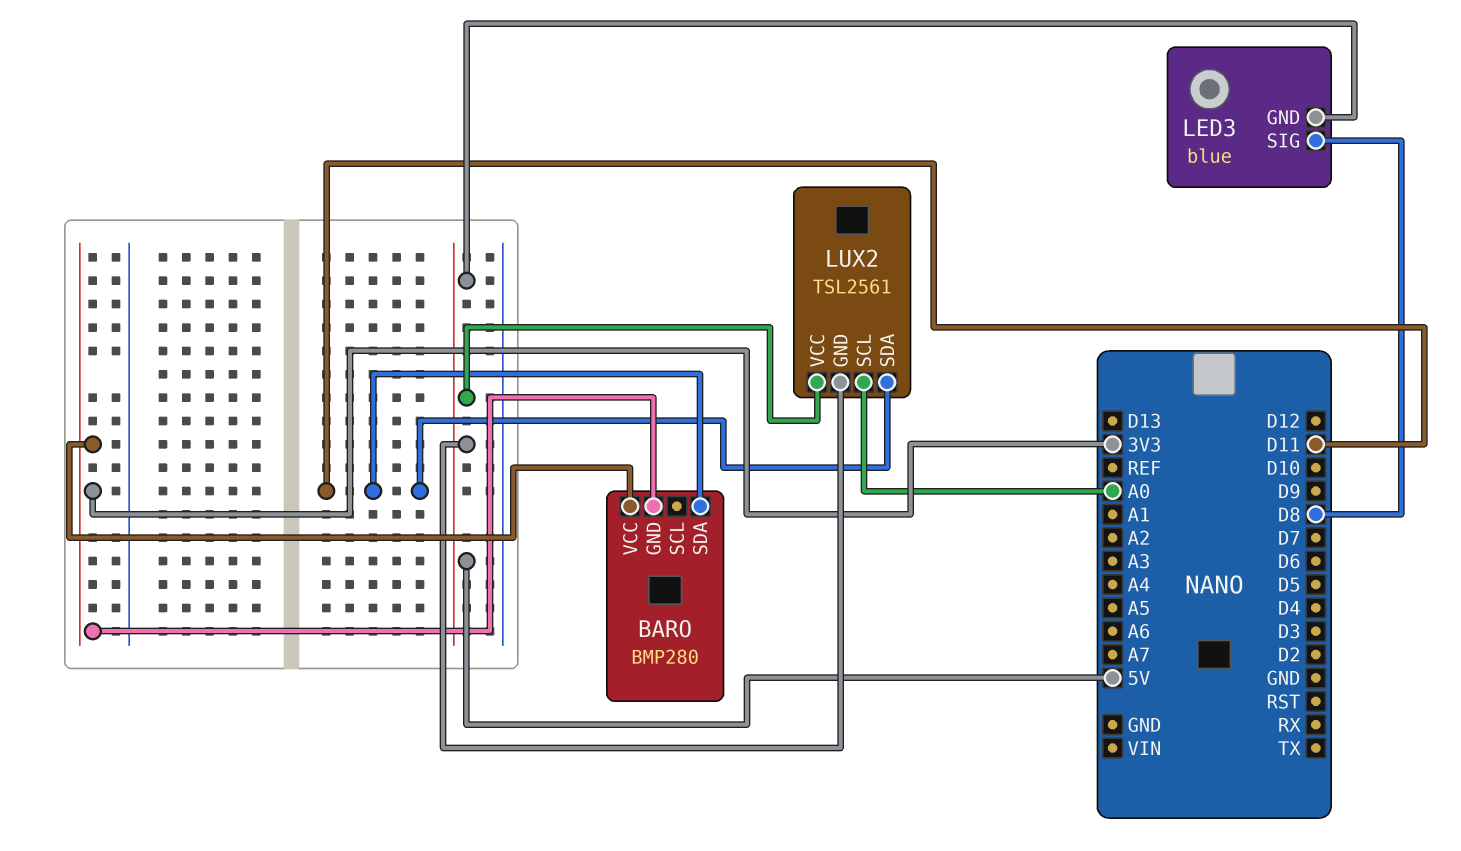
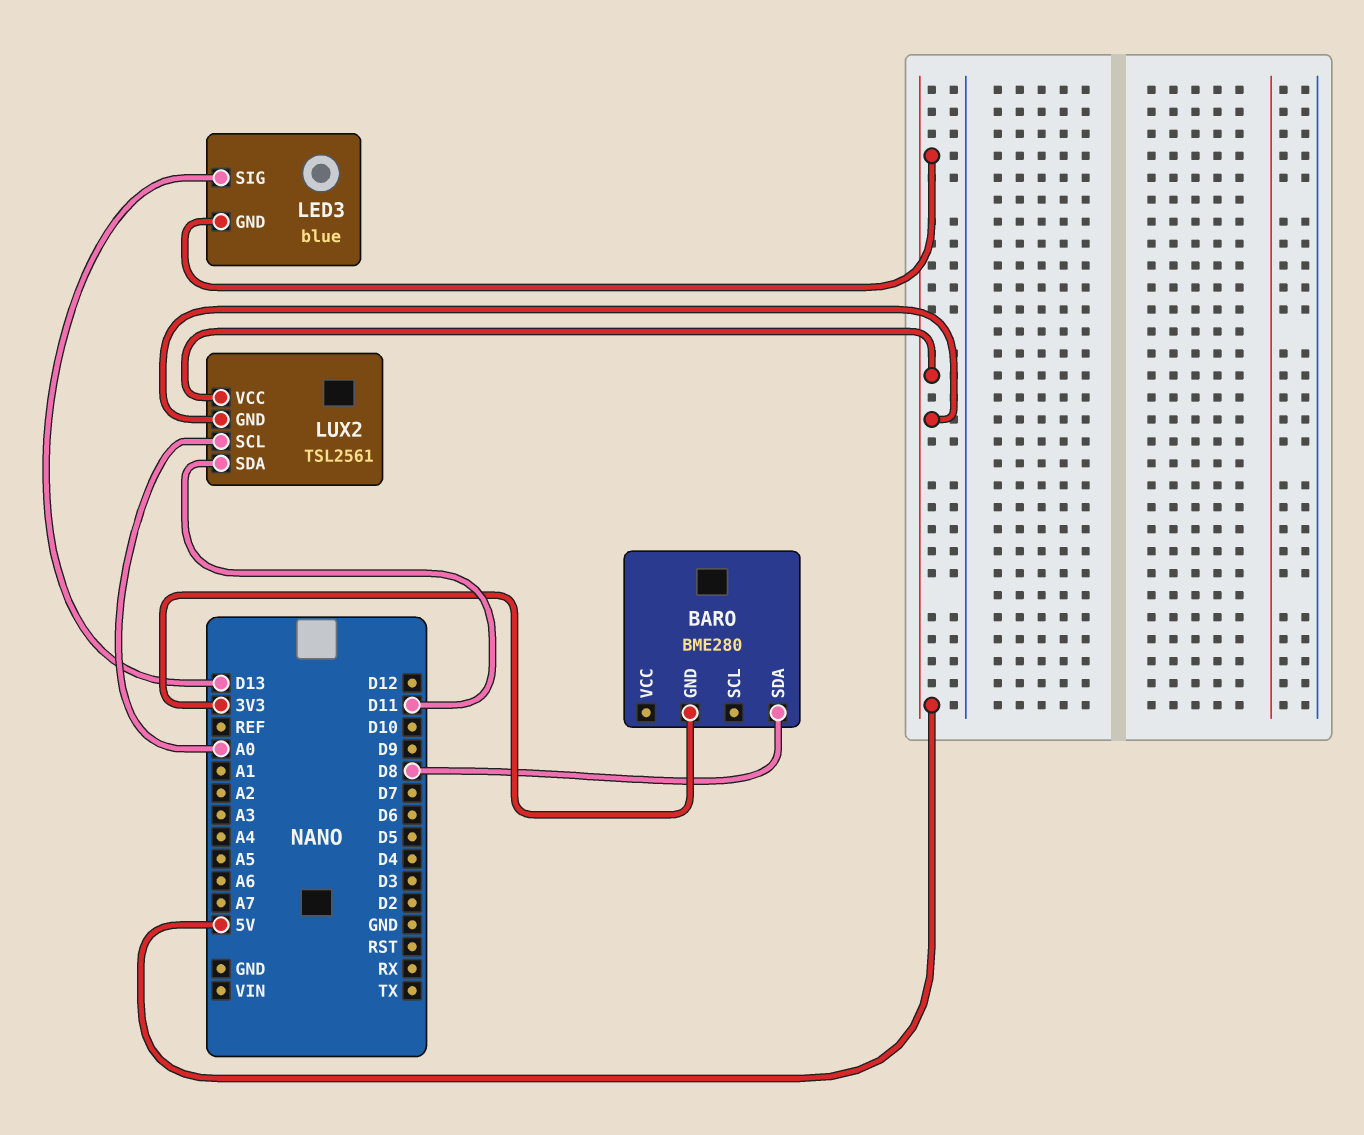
BARO: BMP280 -> BME280
BARO pin SDA: D11 -> D8
BARO pin VCC: 3V3 -> none
LED3 pin SIG: D8 -> D13

